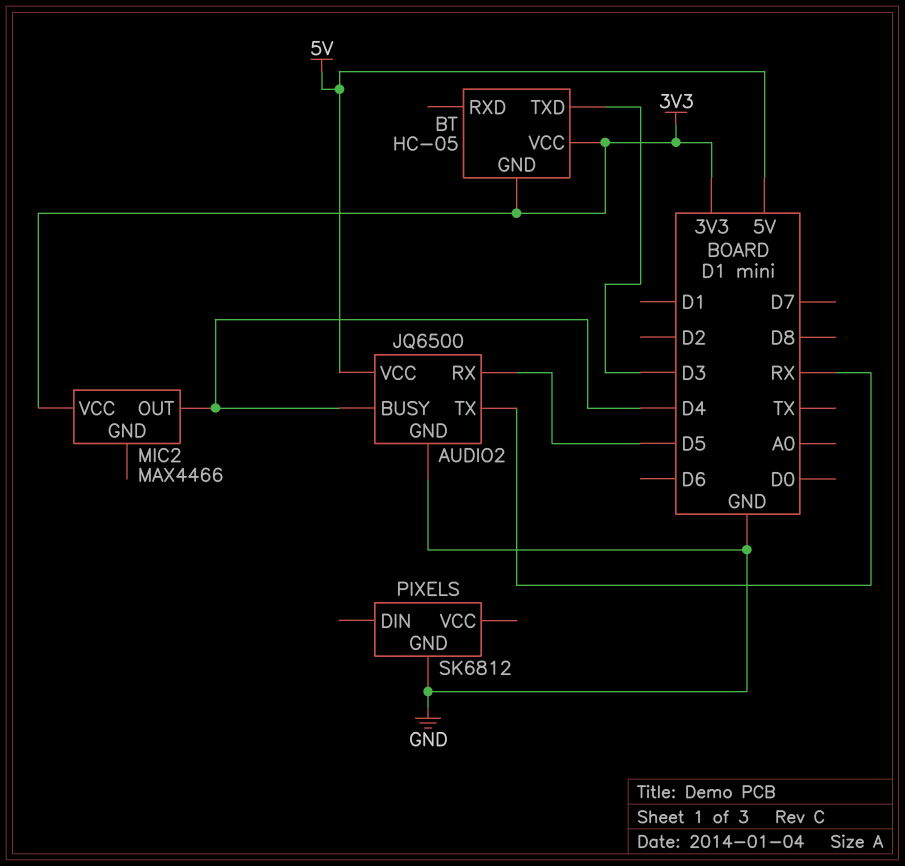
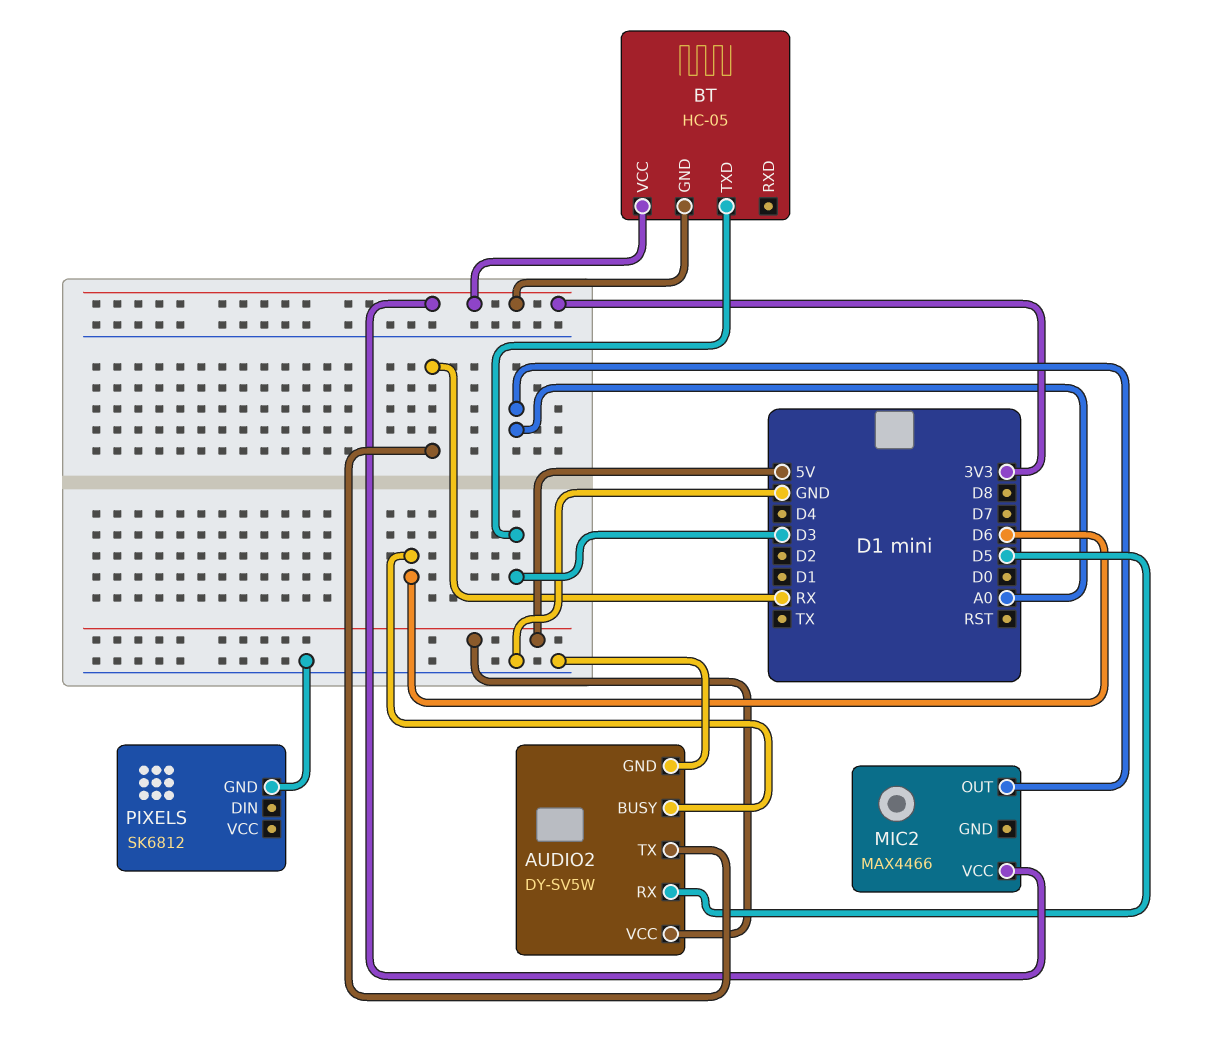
AUDIO2: JQ6500 -> DY-SV5W
AUDIO2 pin BUSY: D4 -> D6
MIC2 pin OUT: D4 -> A0

